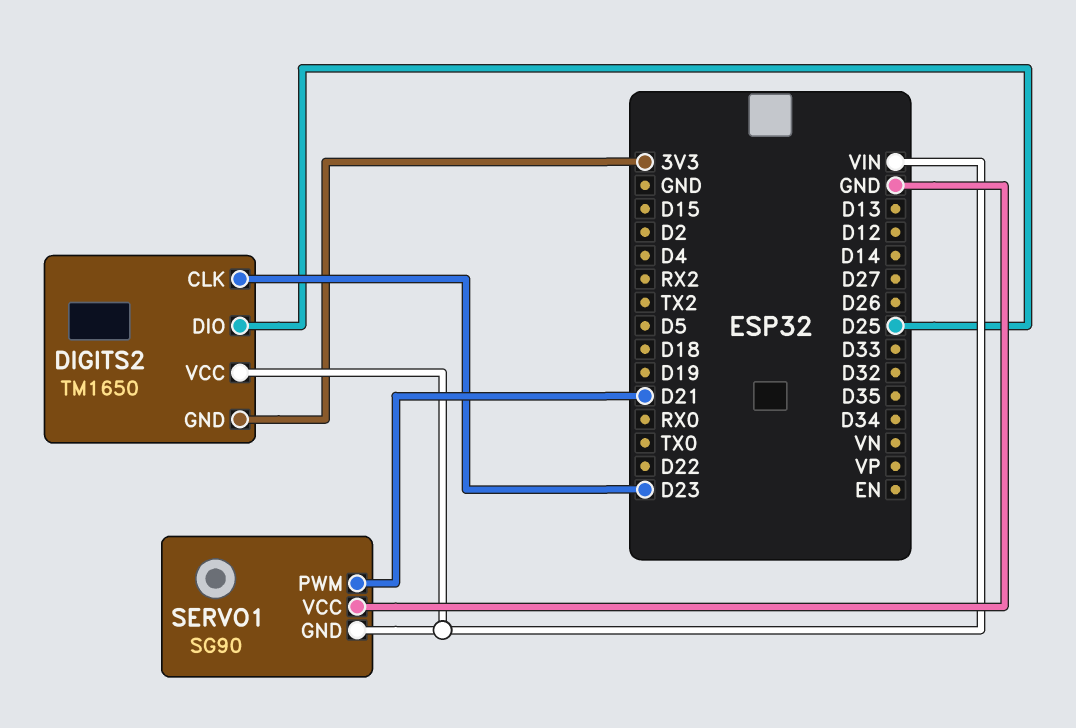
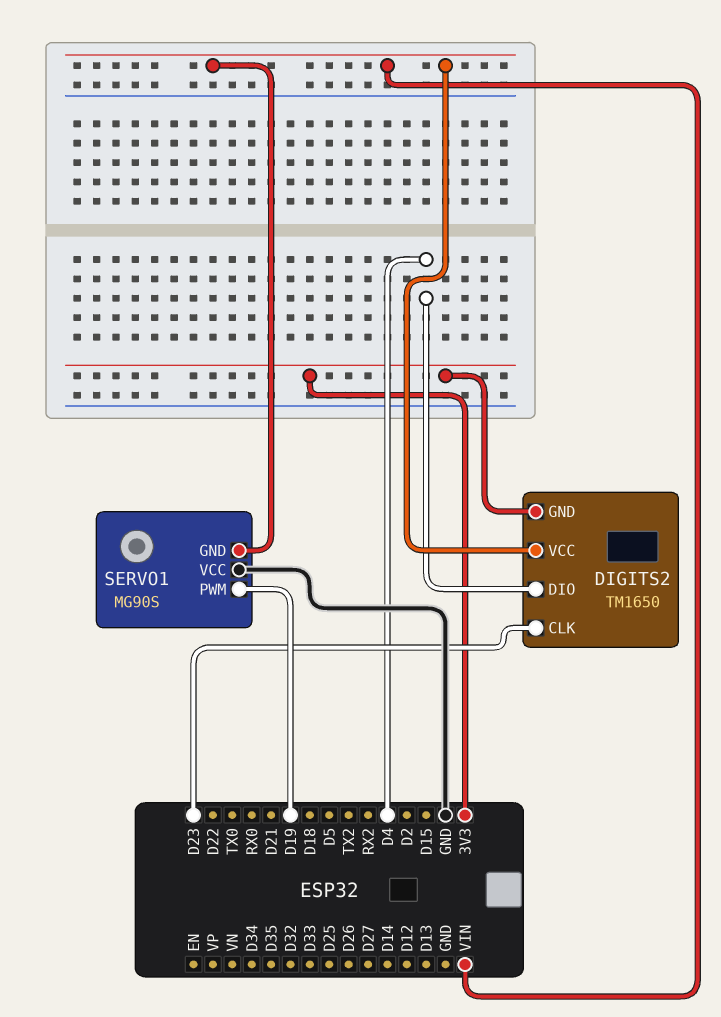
DIGITS2 pin DIO: D25 -> D4
SERVO1: SG90 -> MG90S
SERVO1 pin PWM: D21 -> D19

